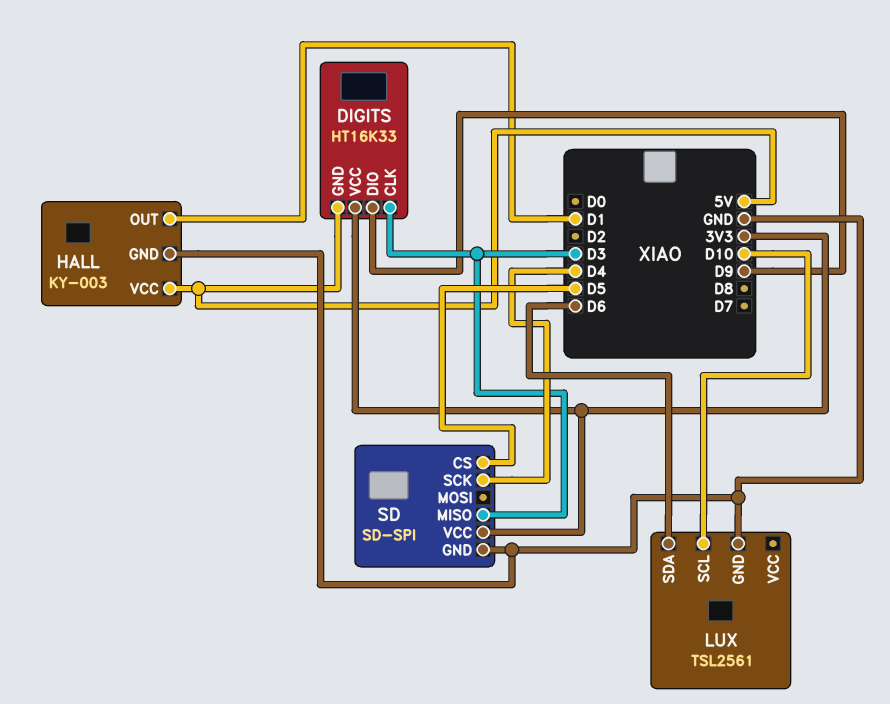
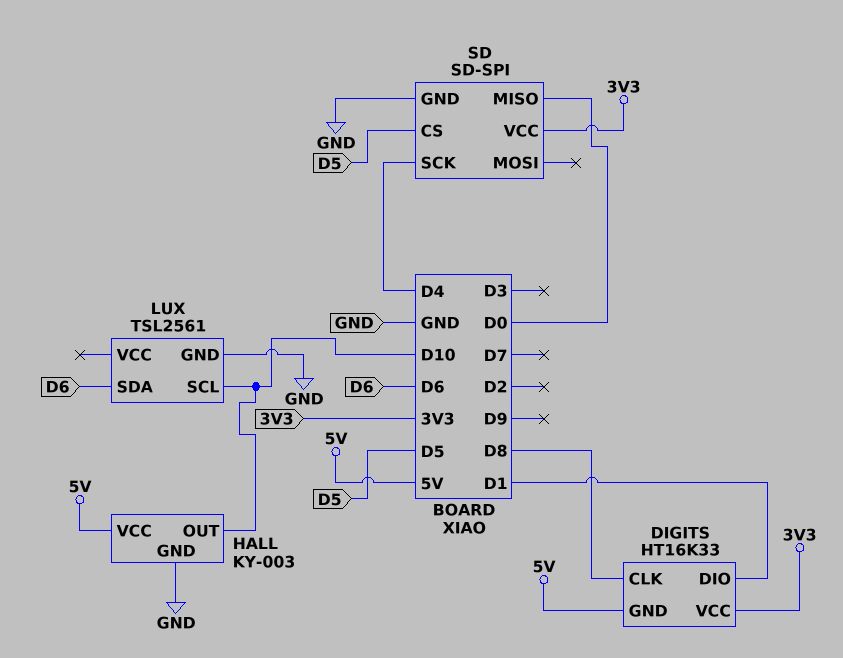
DIGITS pin CLK: D3 -> D8
DIGITS pin DIO: D9 -> D1
HALL pin OUT: D1 -> D10
SD pin MISO: D3 -> D0

